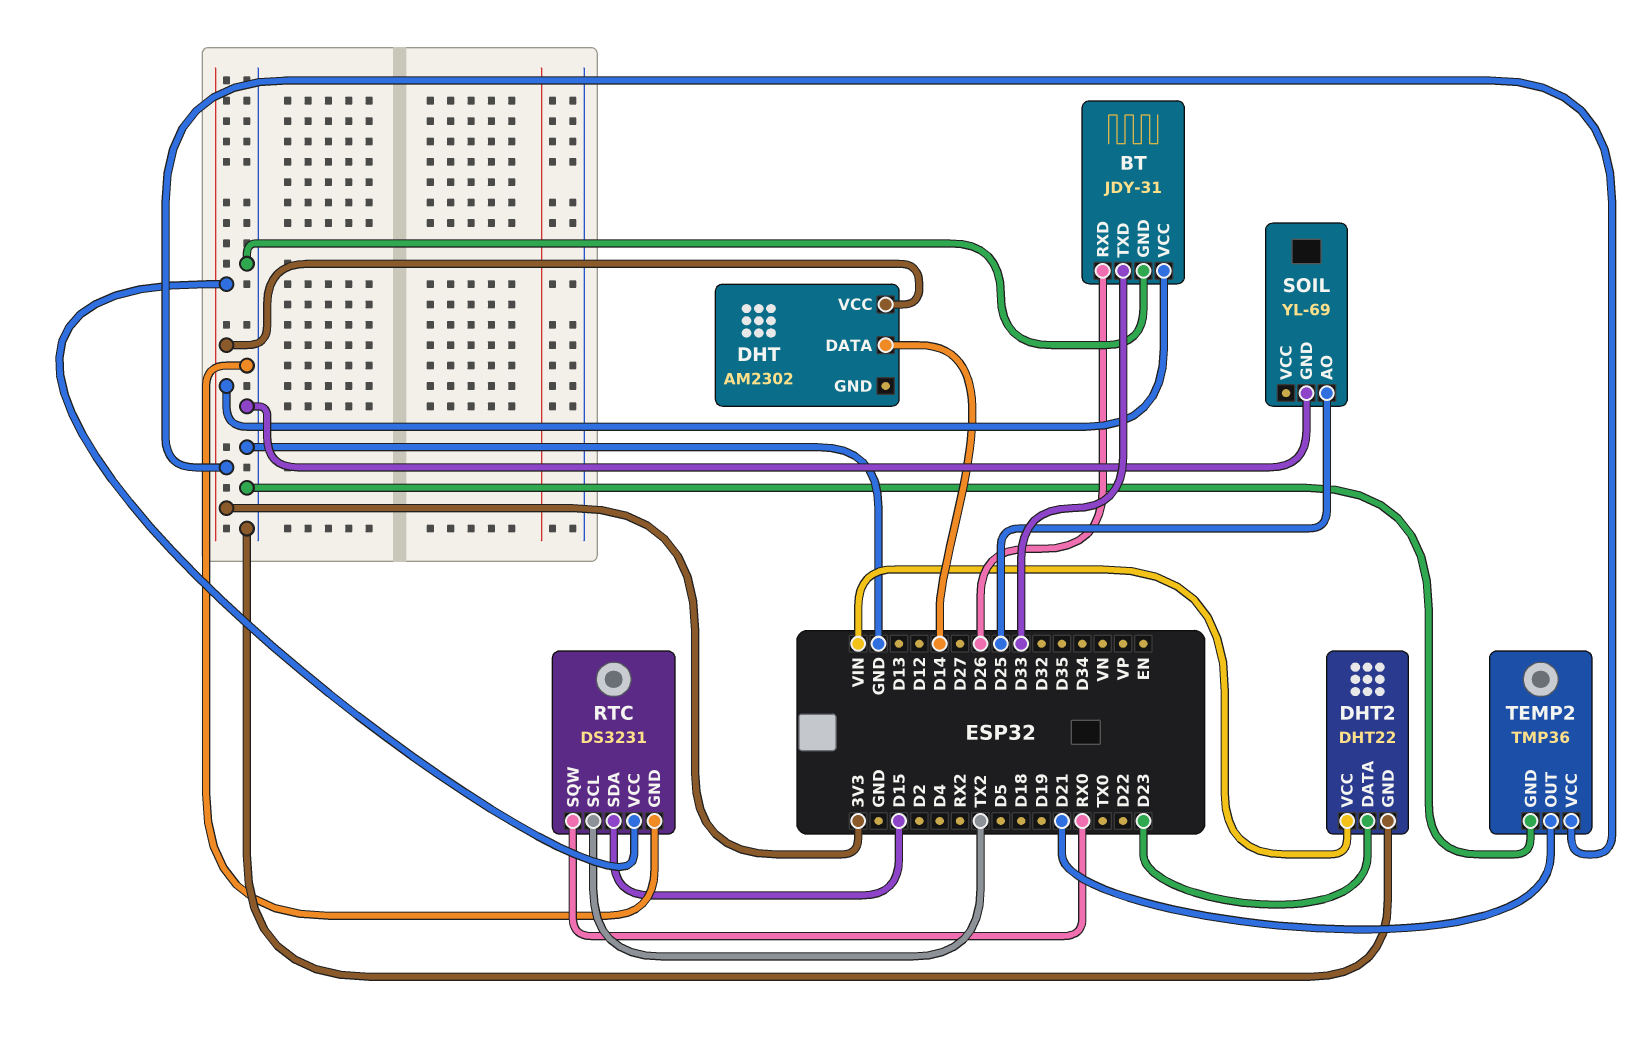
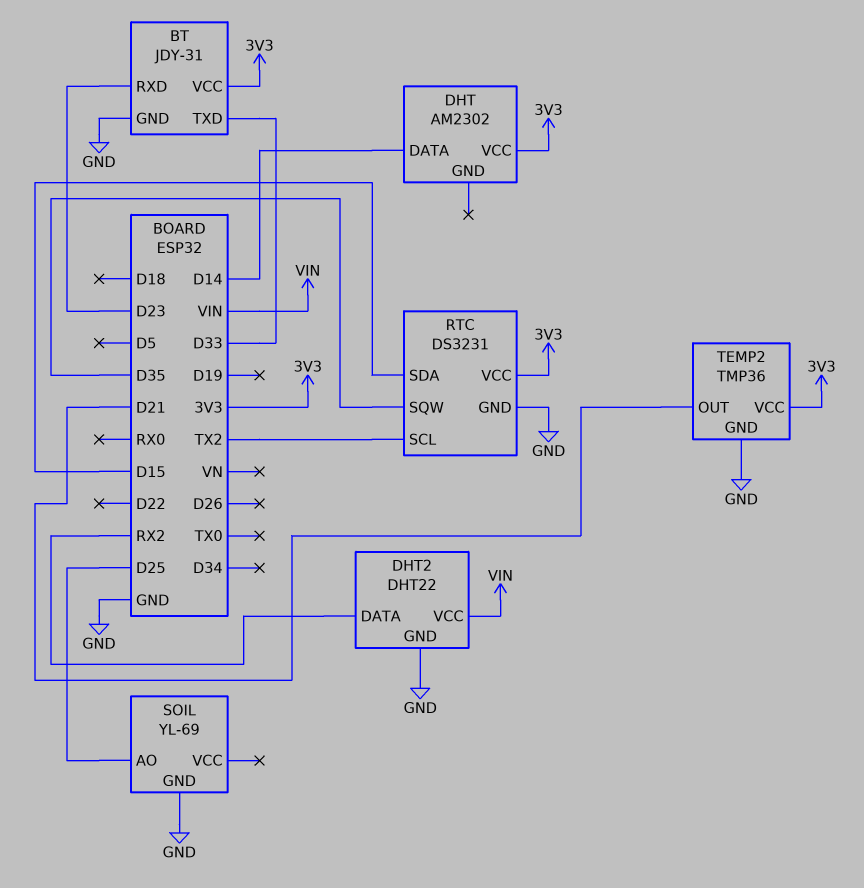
BT pin RXD: D26 -> D23
DHT2 pin DATA: D23 -> RX2
RTC pin SQW: RX0 -> D35

